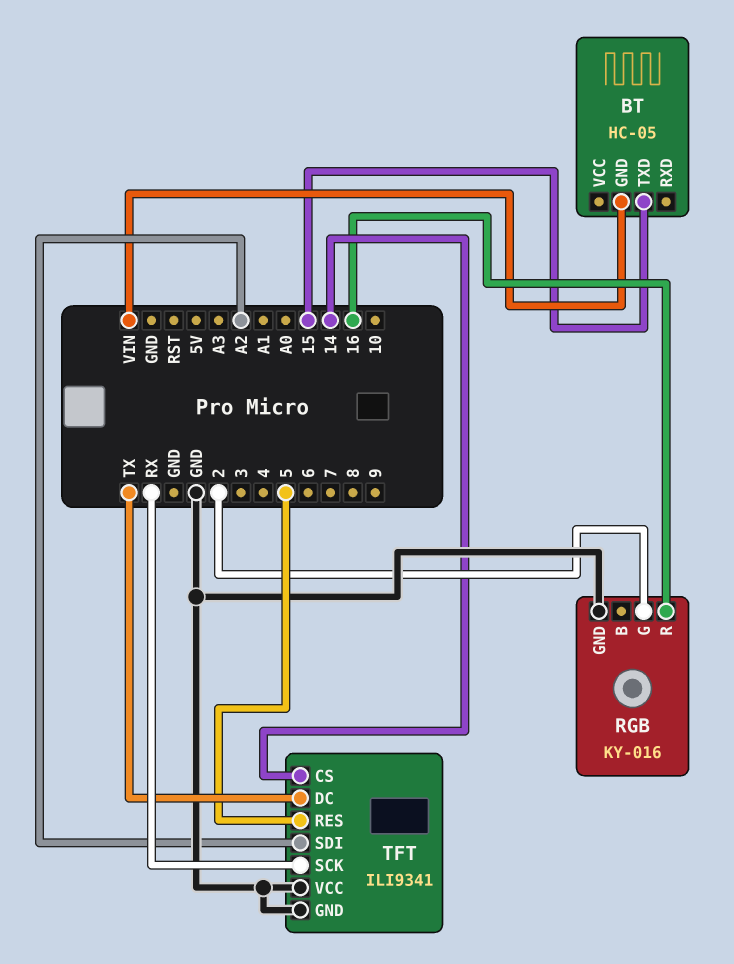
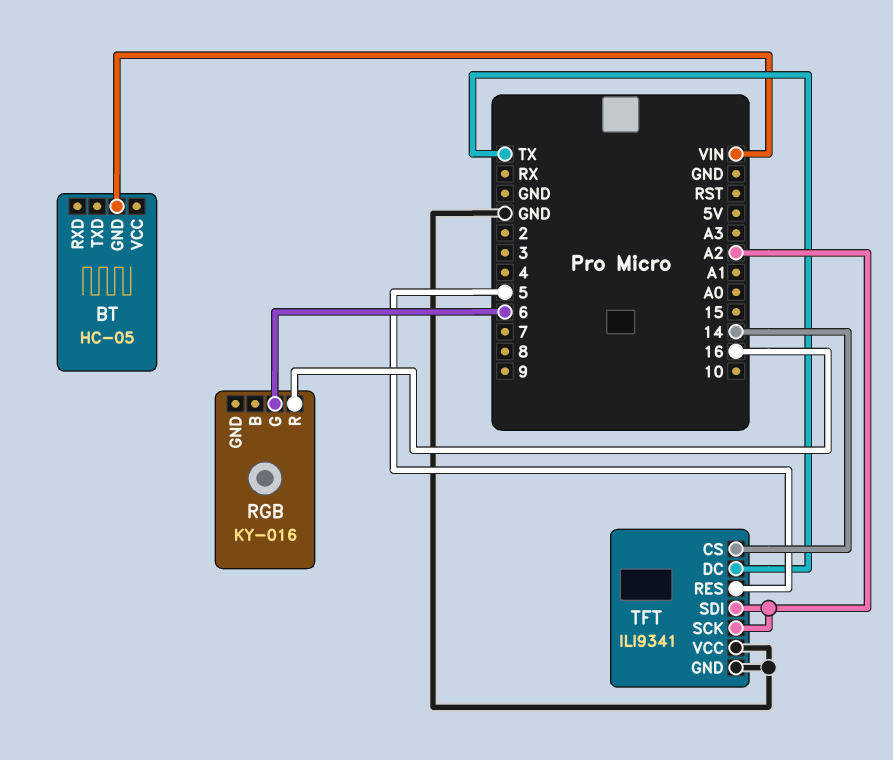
BT pin TXD: 15 -> none
RGB pin G: 2 -> 6
RGB pin GND: GND -> none
TFT pin SCK: RX -> A2

